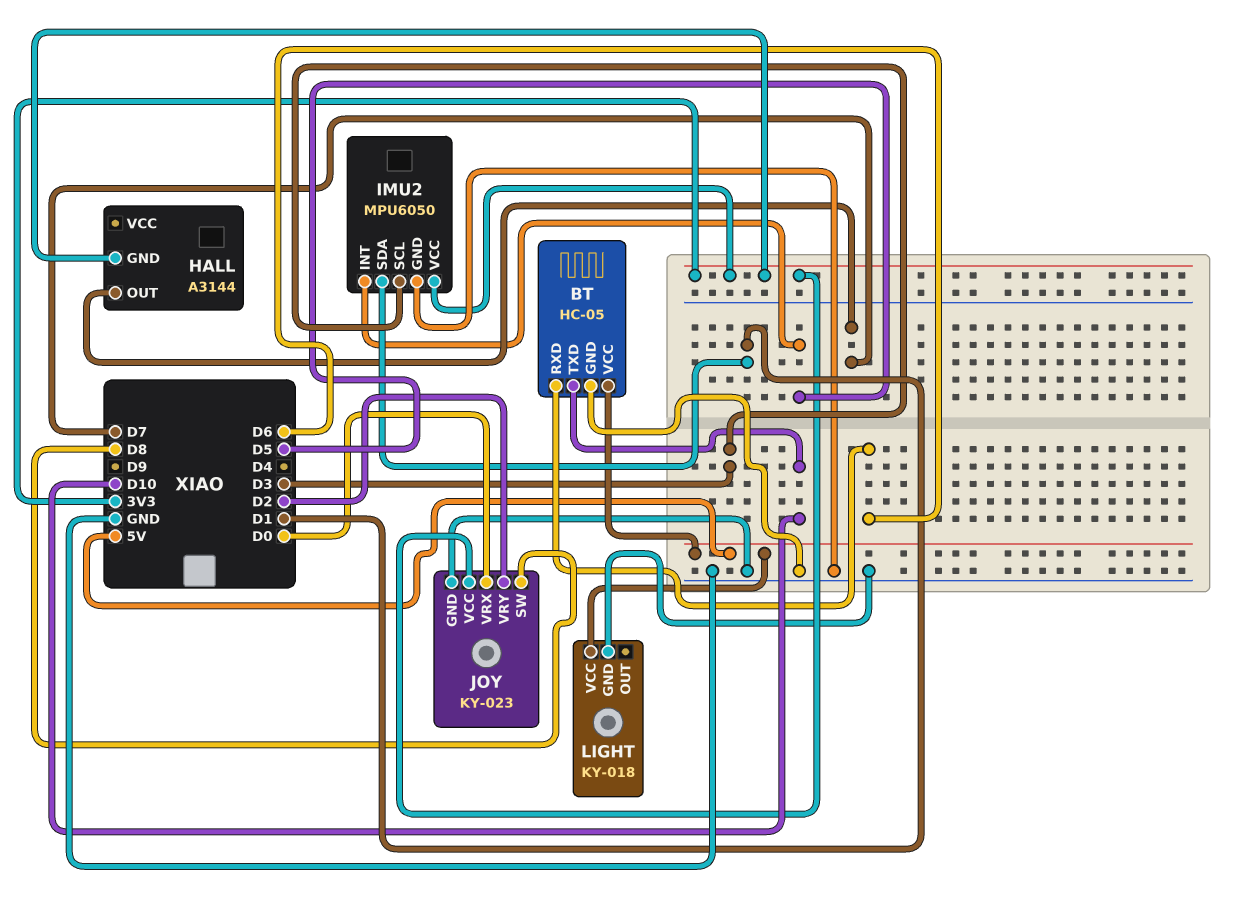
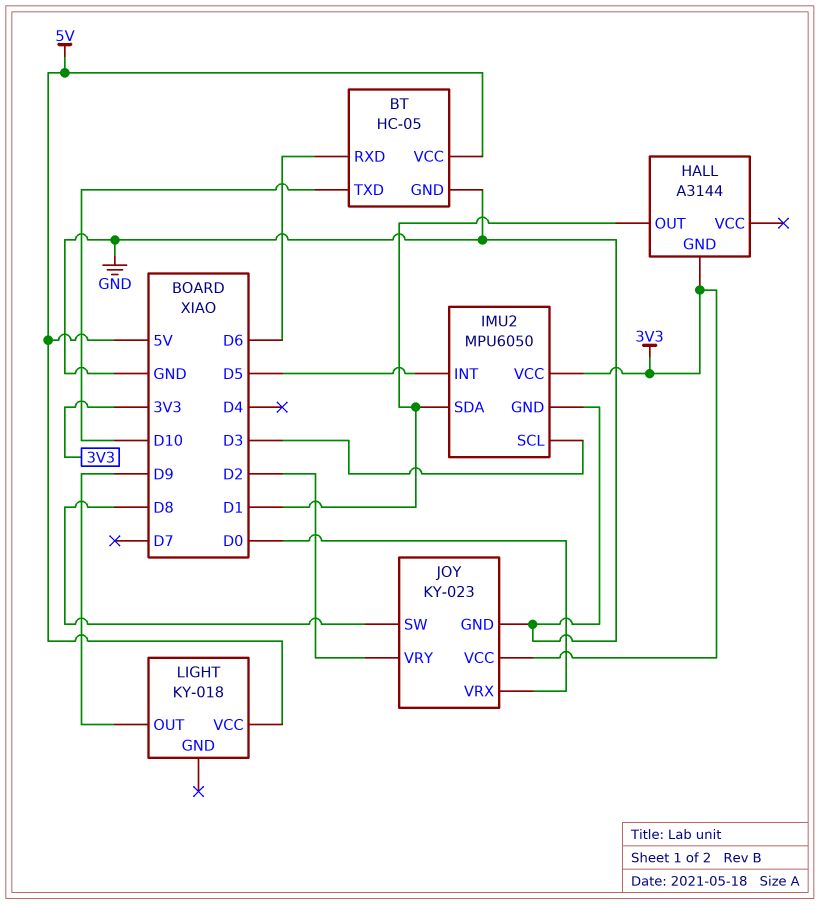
HALL pin OUT: D7 -> D1
LIGHT pin GND: GND -> none
LIGHT pin OUT: none -> D9

